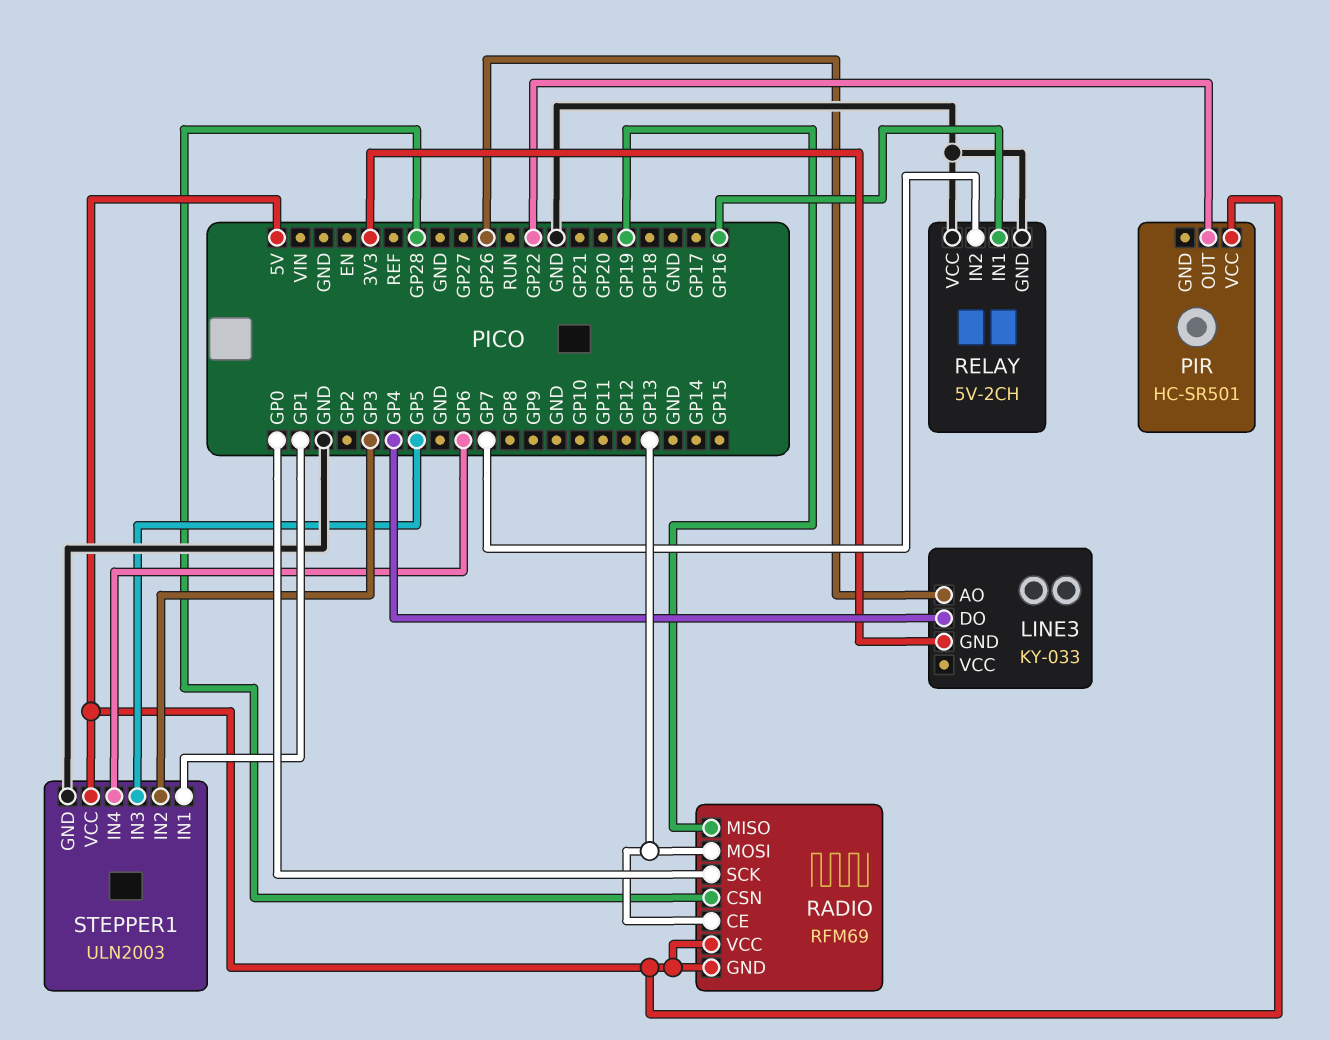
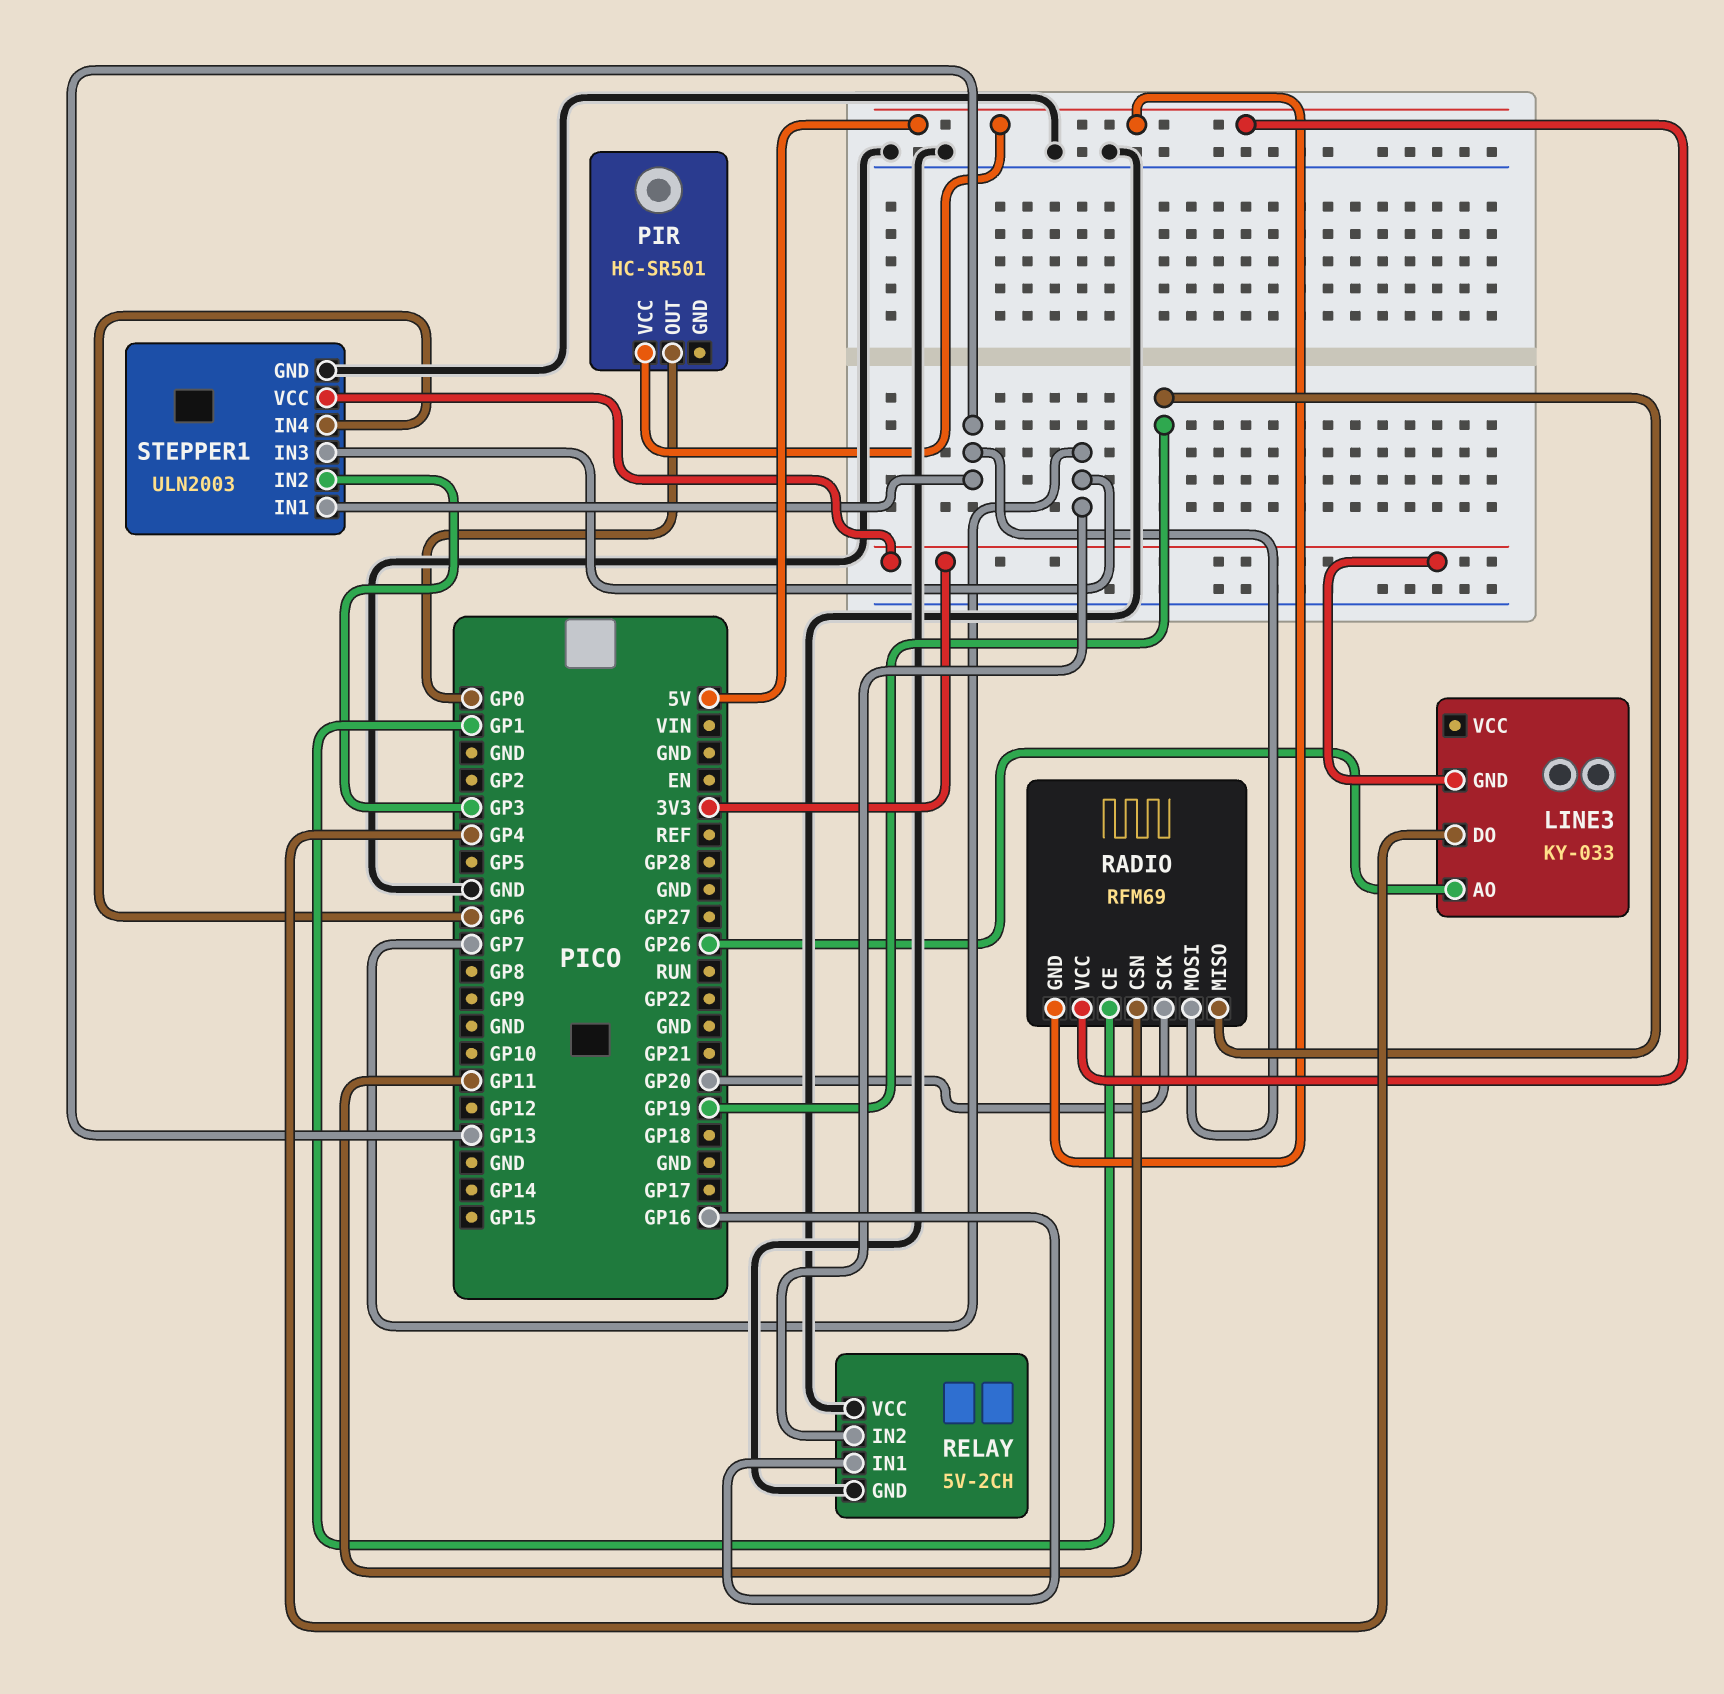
PIR pin OUT: GP22 -> GP0
RADIO pin CE: GP13 -> GP1
RADIO pin CSN: GP28 -> GP11
RADIO pin SCK: GP0 -> GP20
STEPPER1 pin IN1: GP1 -> GP13
STEPPER1 pin IN3: GP5 -> GP7
STEPPER1 pin VCC: 5V -> 3V3

